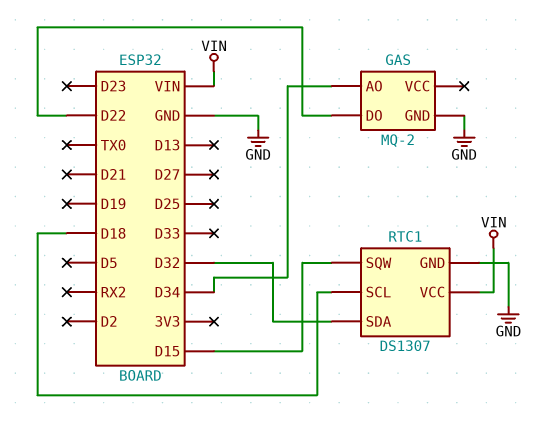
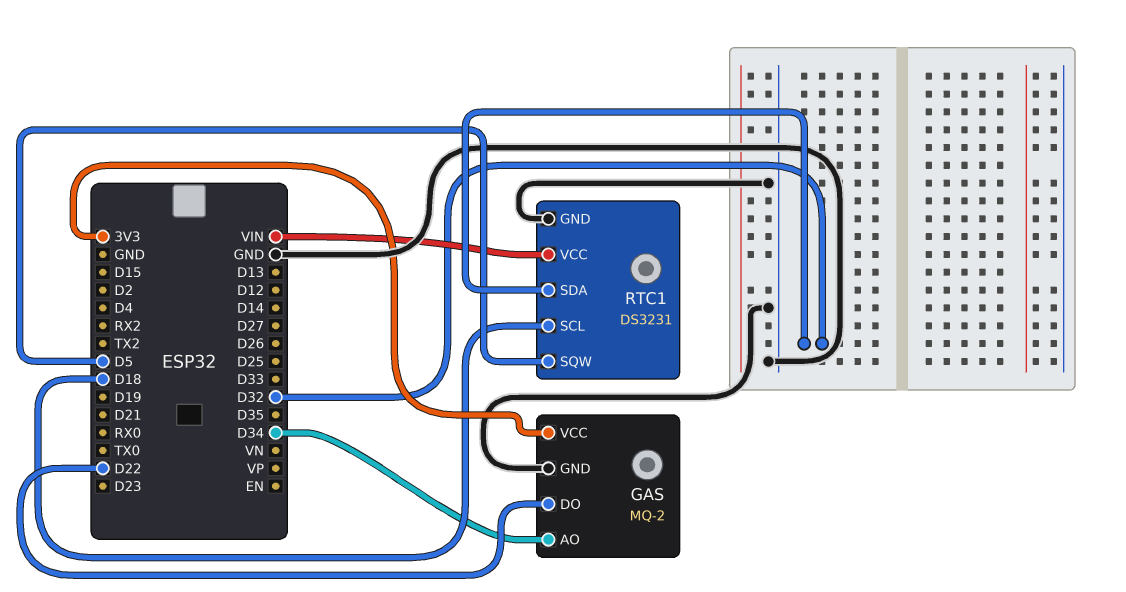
GAS pin VCC: none -> 3V3
RTC1: DS1307 -> DS3231
RTC1 pin SQW: D15 -> D5

